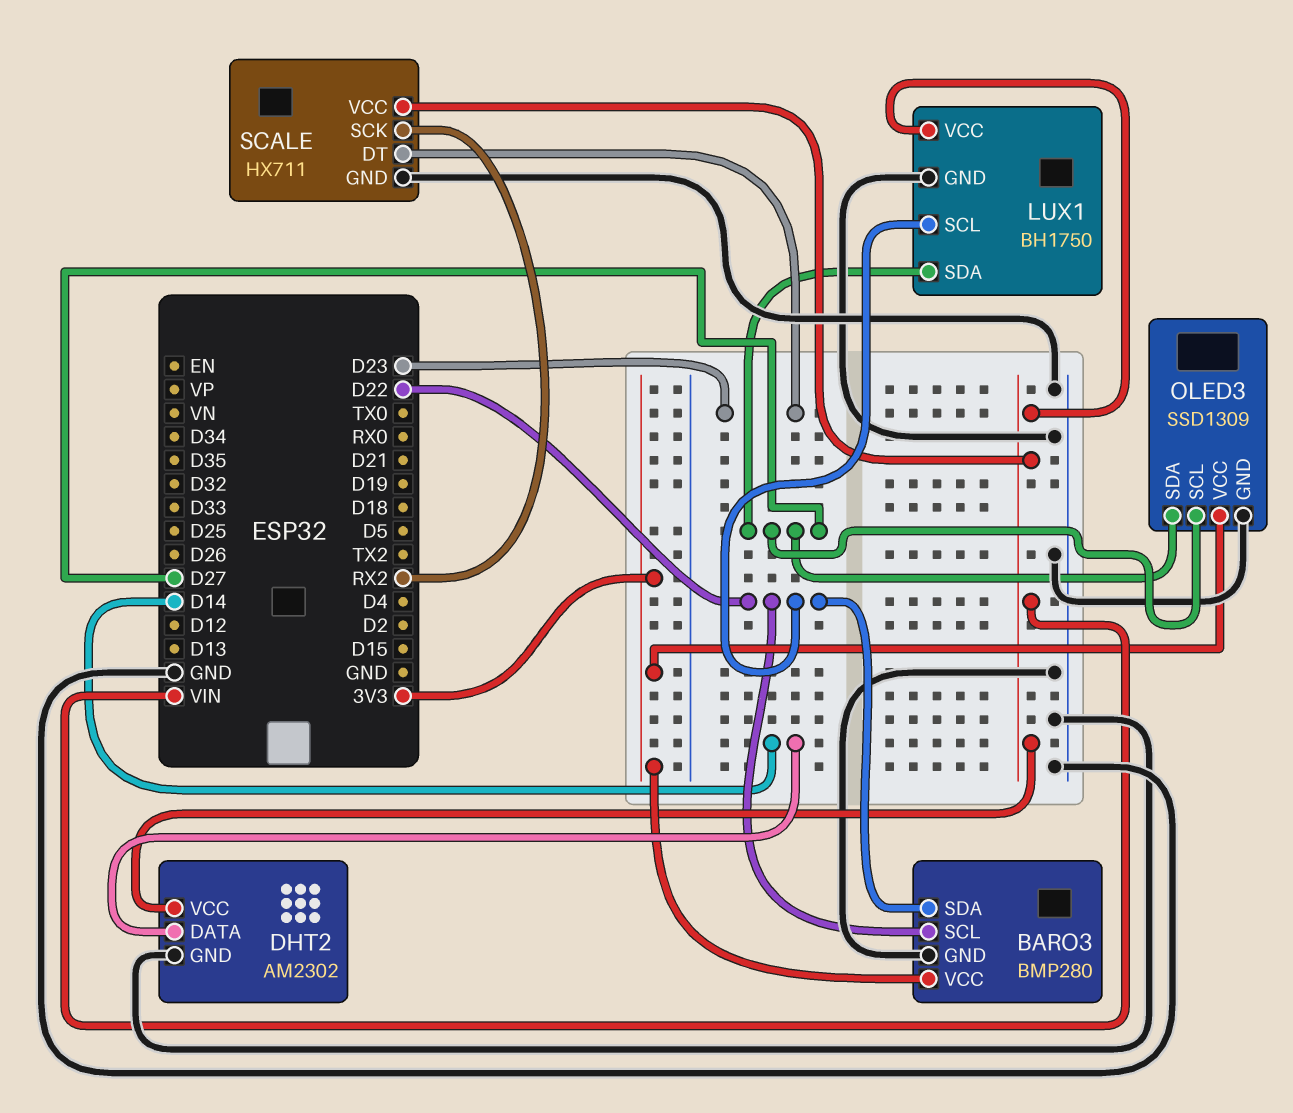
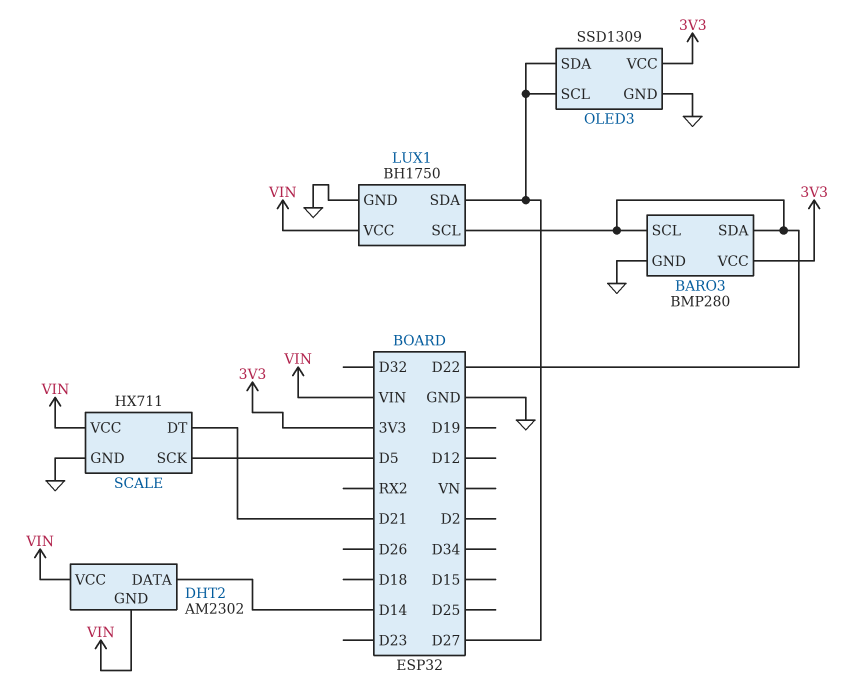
DHT2 pin GND: GND -> VIN
SCALE pin DT: D23 -> D21
SCALE pin SCK: RX2 -> D5

